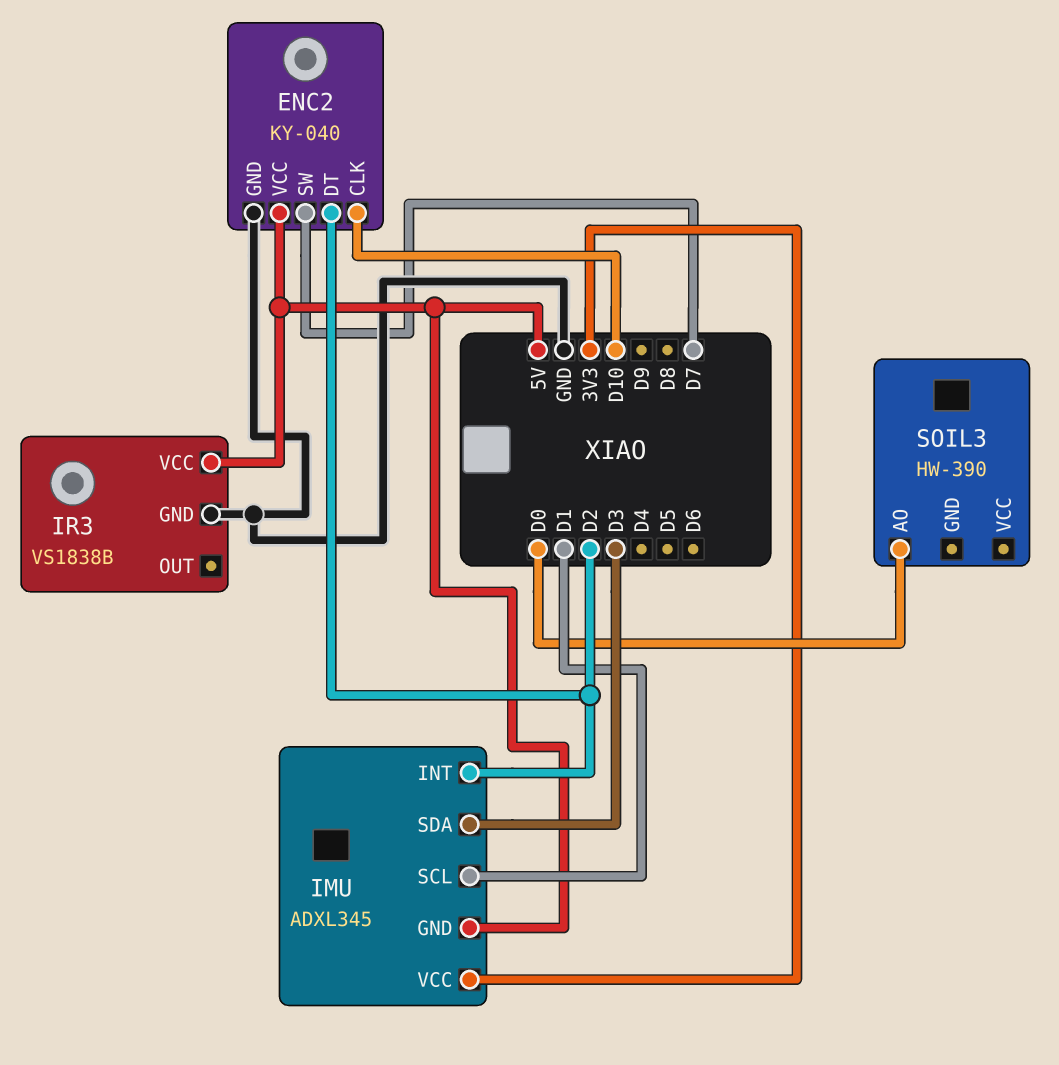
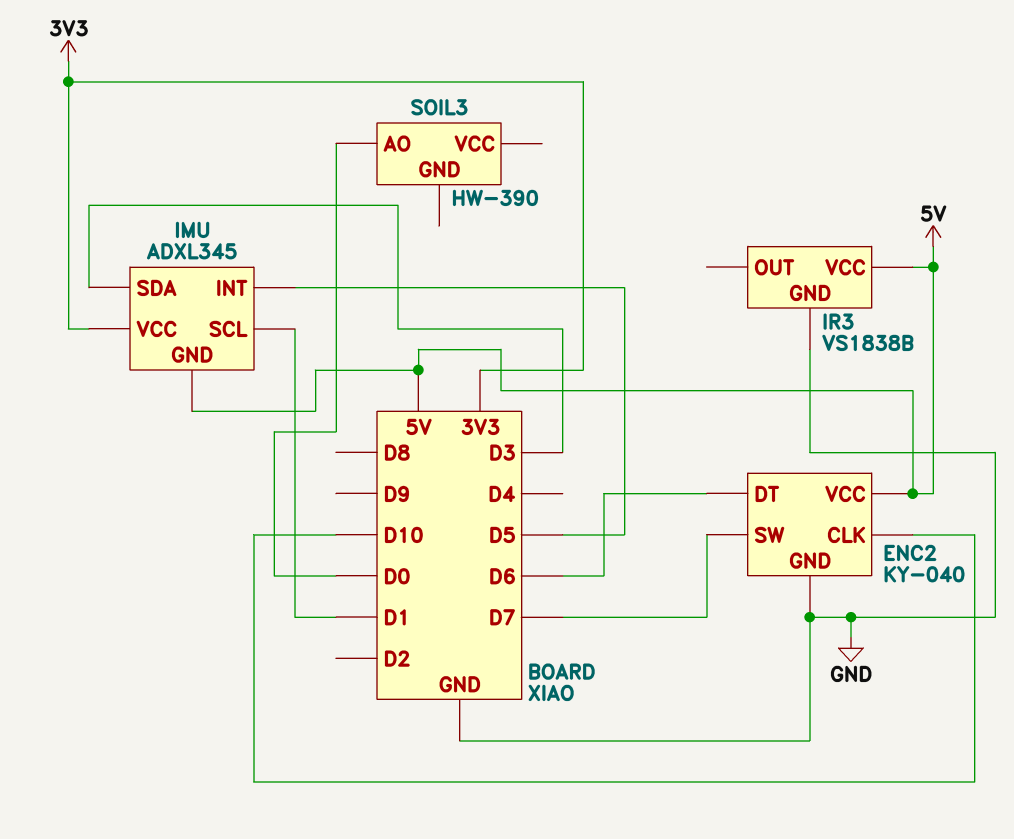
ENC2 pin DT: D2 -> D6
IMU pin INT: D2 -> D5

